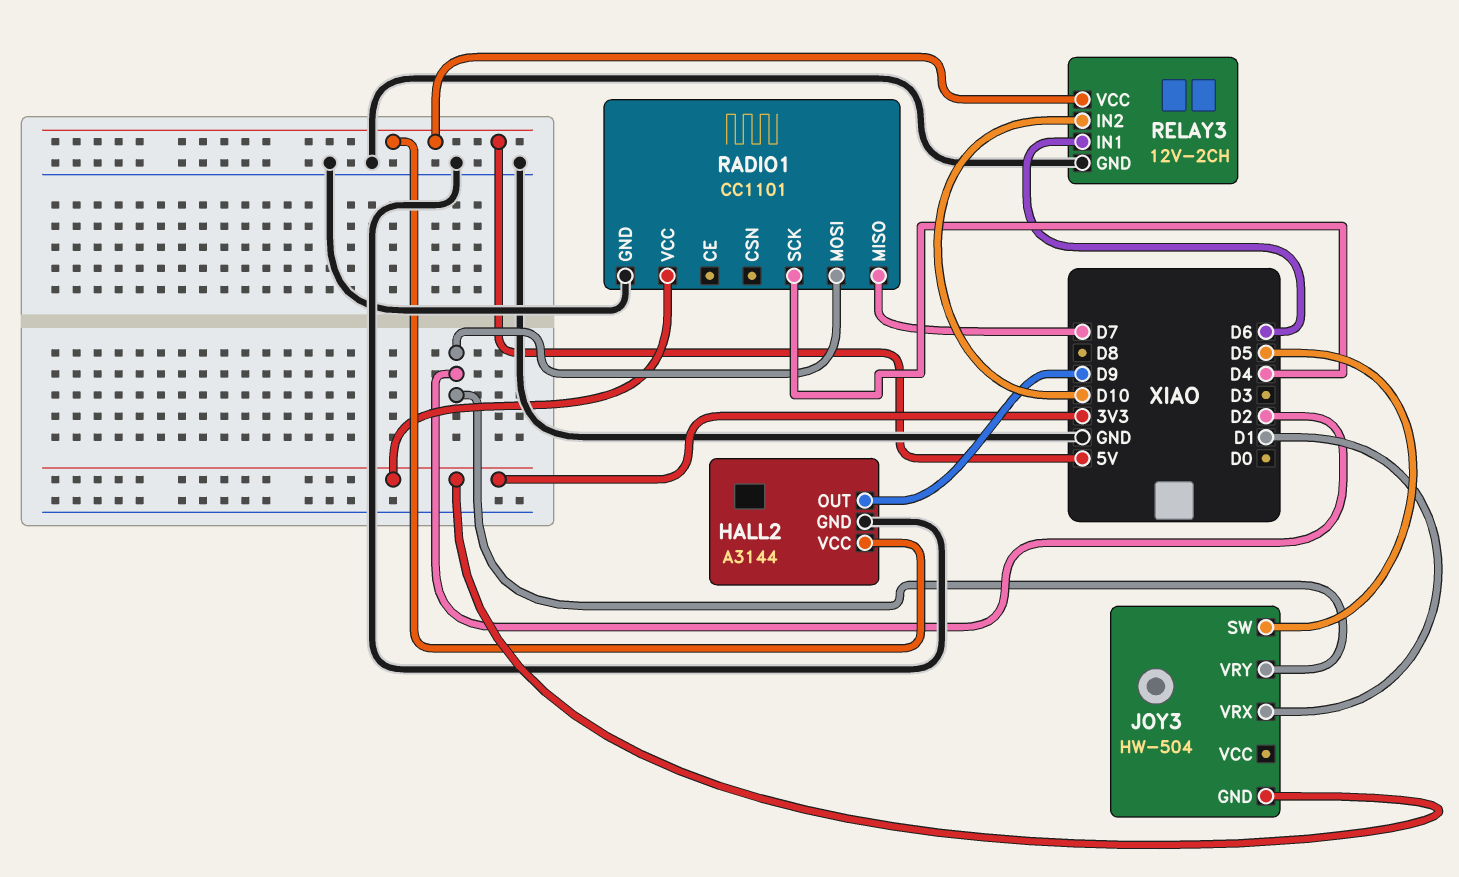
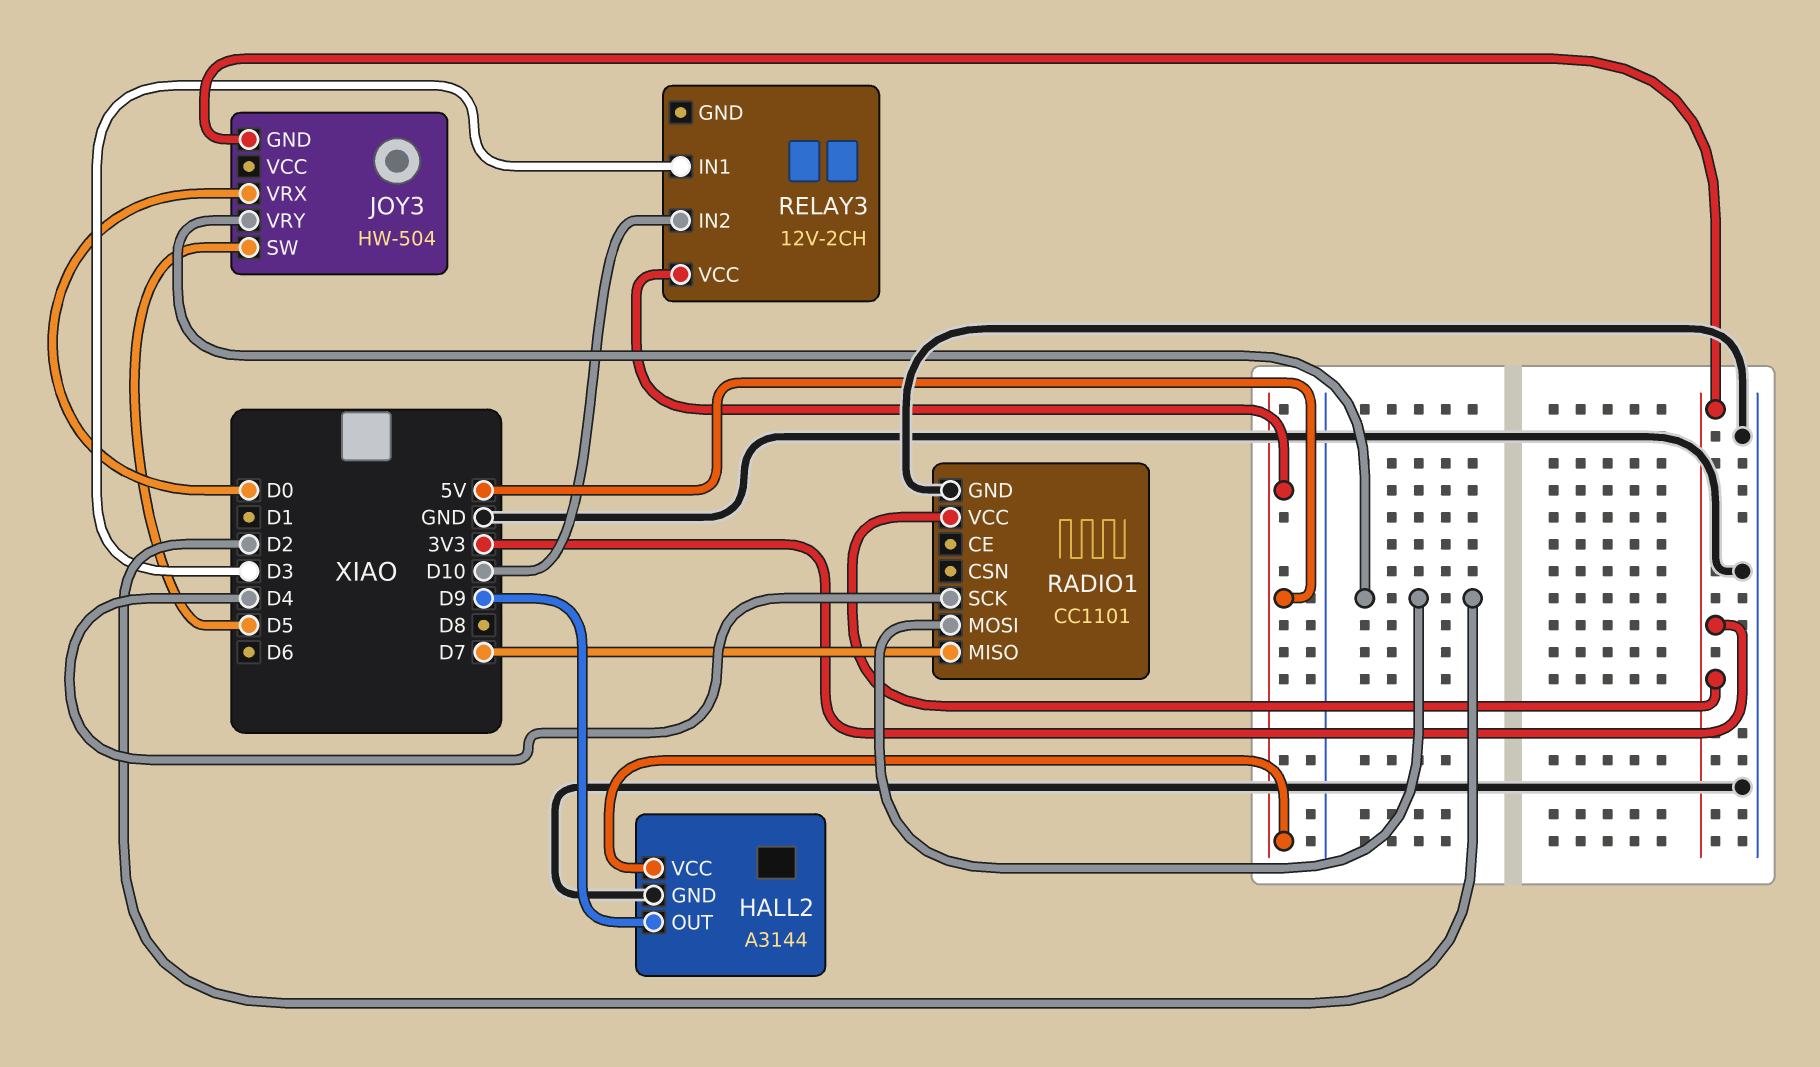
JOY3 pin VRX: D1 -> D0
RELAY3 pin GND: GND -> none
RELAY3 pin IN1: D6 -> D3

